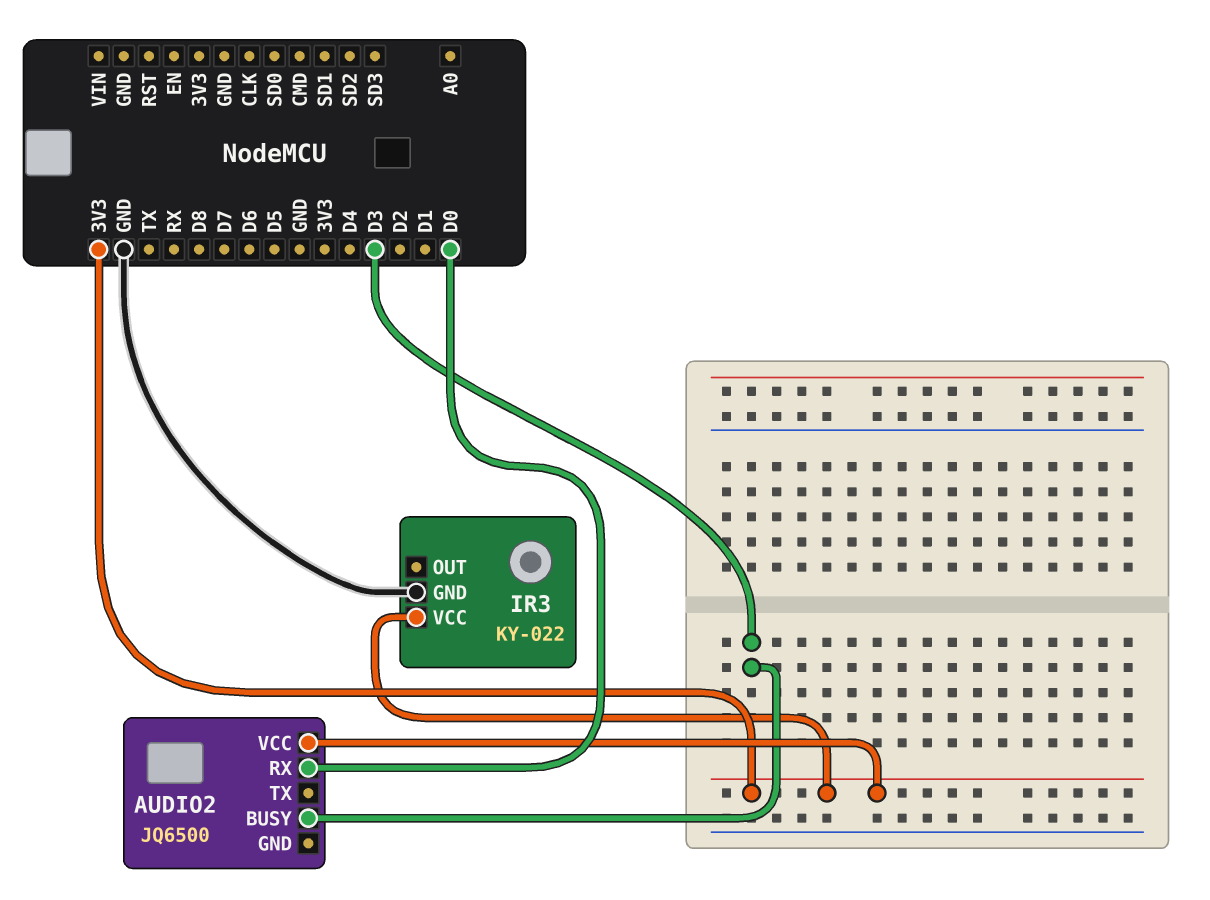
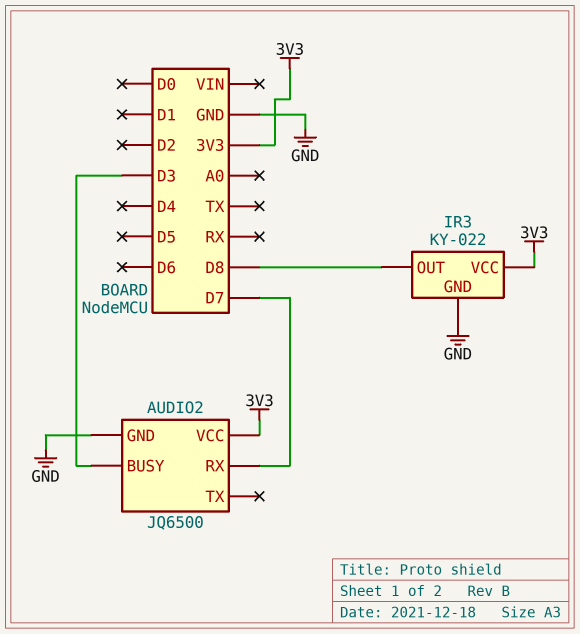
AUDIO2 pin GND: none -> GND
AUDIO2 pin RX: D0 -> D7
IR3 pin OUT: none -> D8

